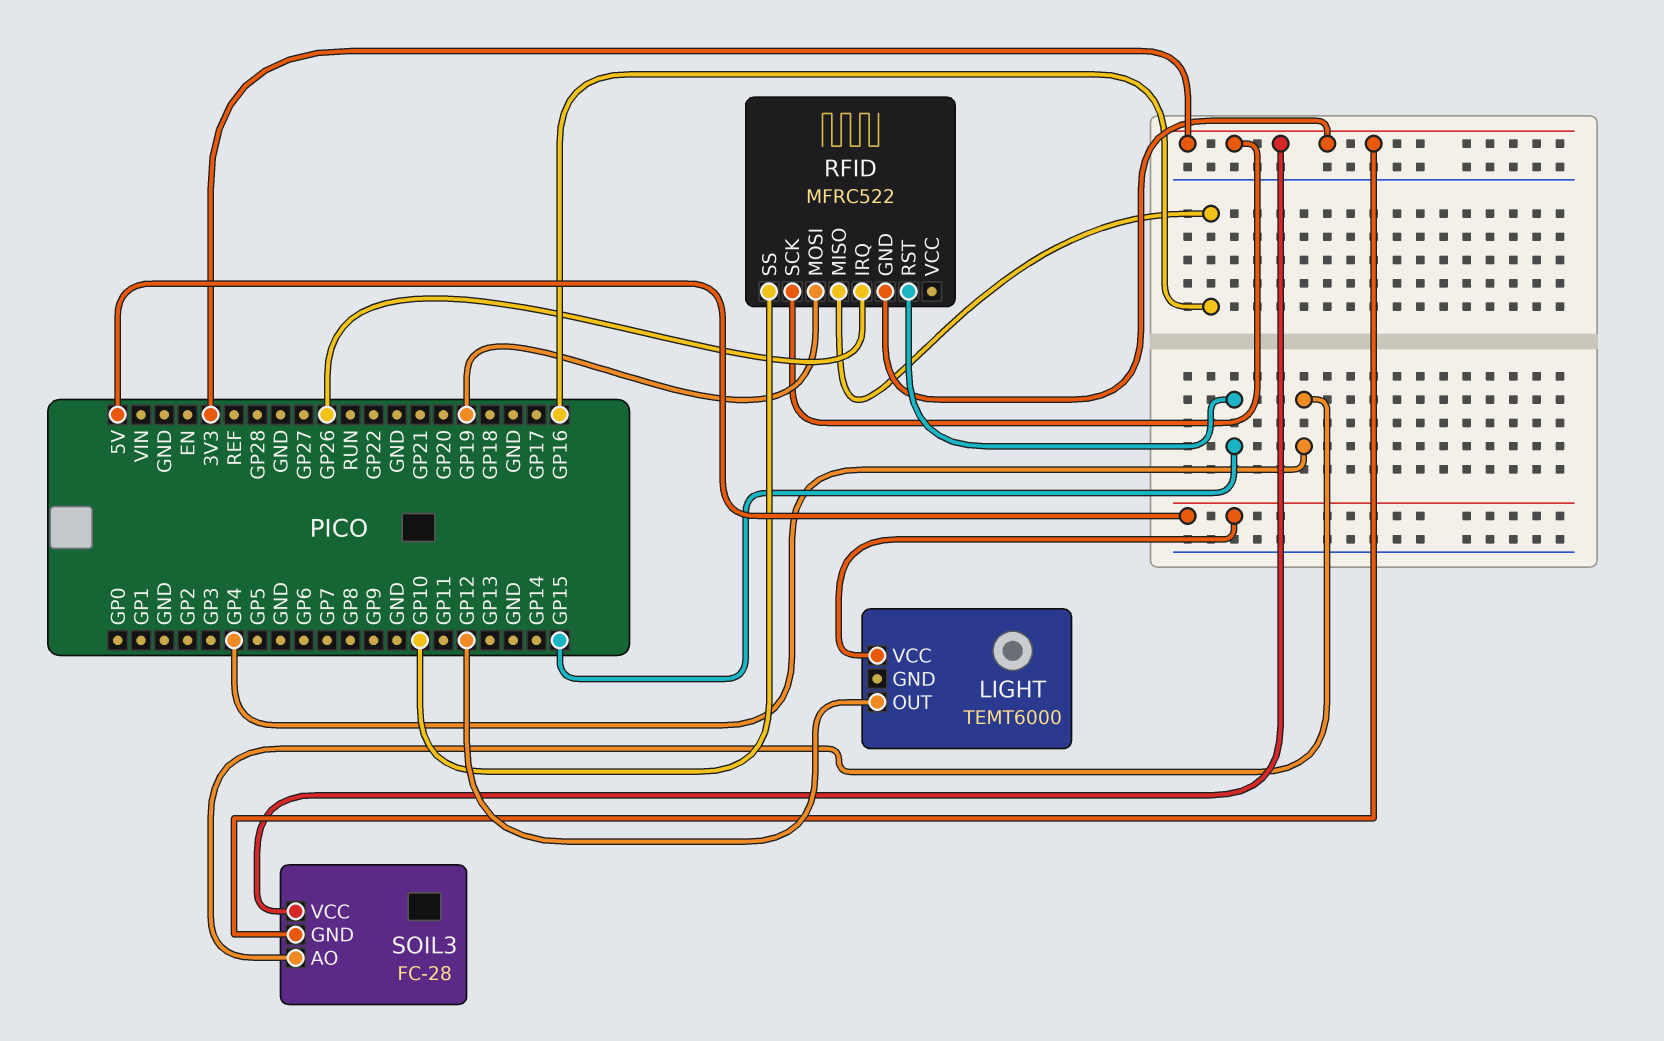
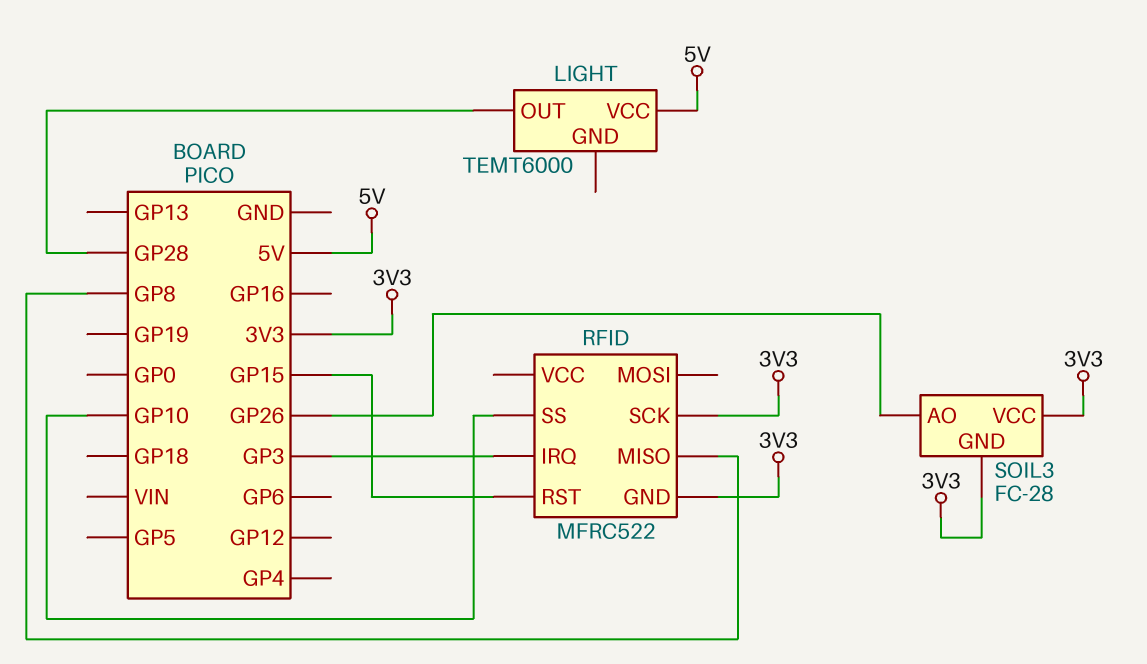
LIGHT pin OUT: GP12 -> GP28
RFID pin IRQ: GP26 -> GP3
RFID pin MISO: GP16 -> GP8
RFID pin MOSI: GP19 -> none
SOIL3 pin AO: GP4 -> GP26

